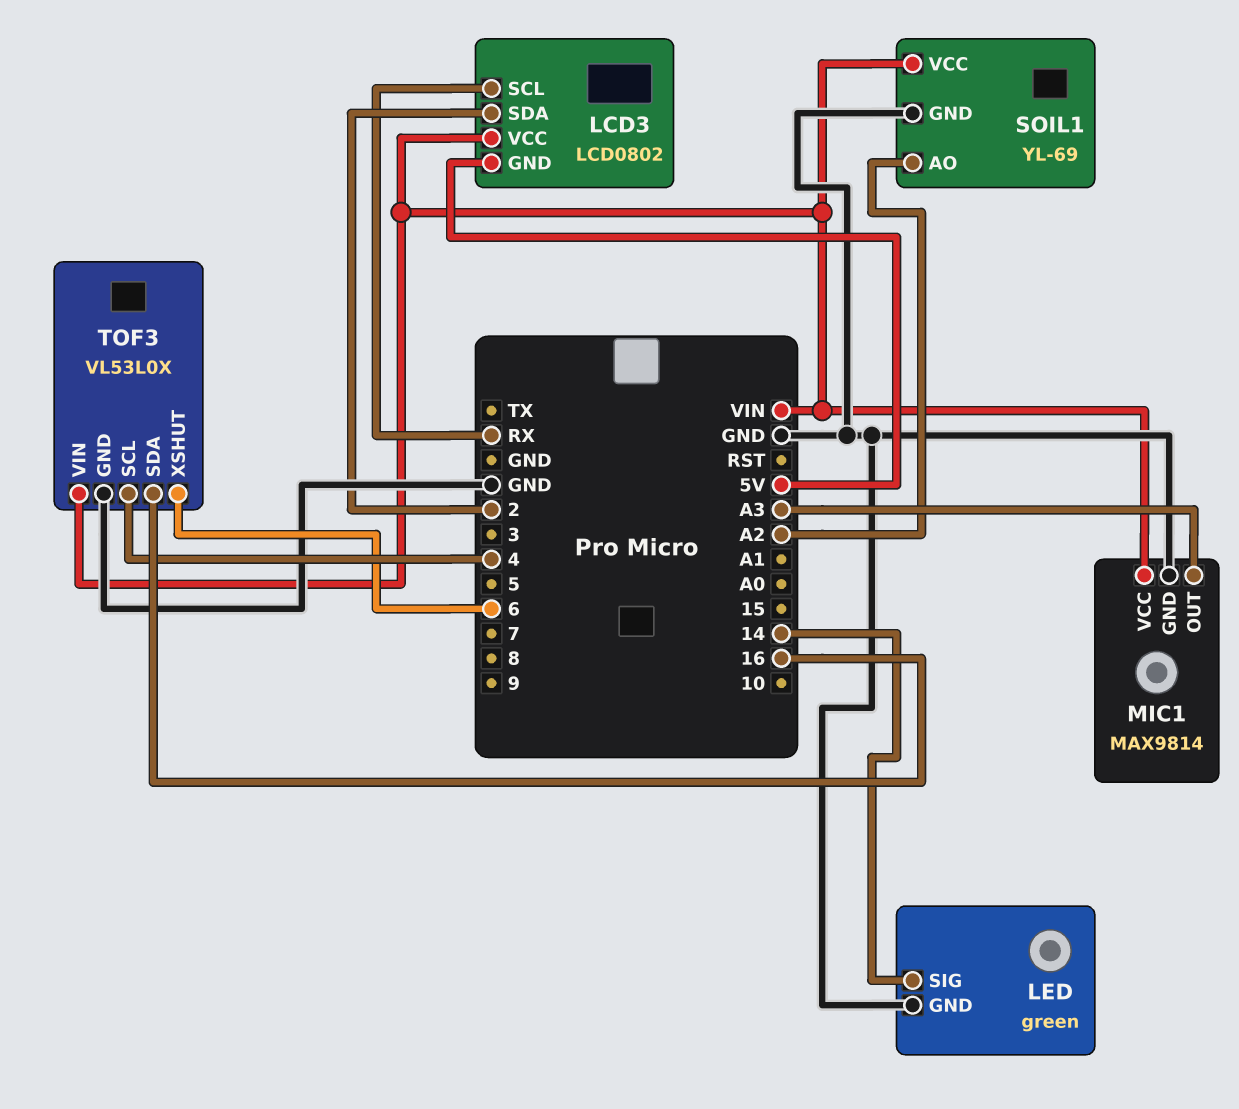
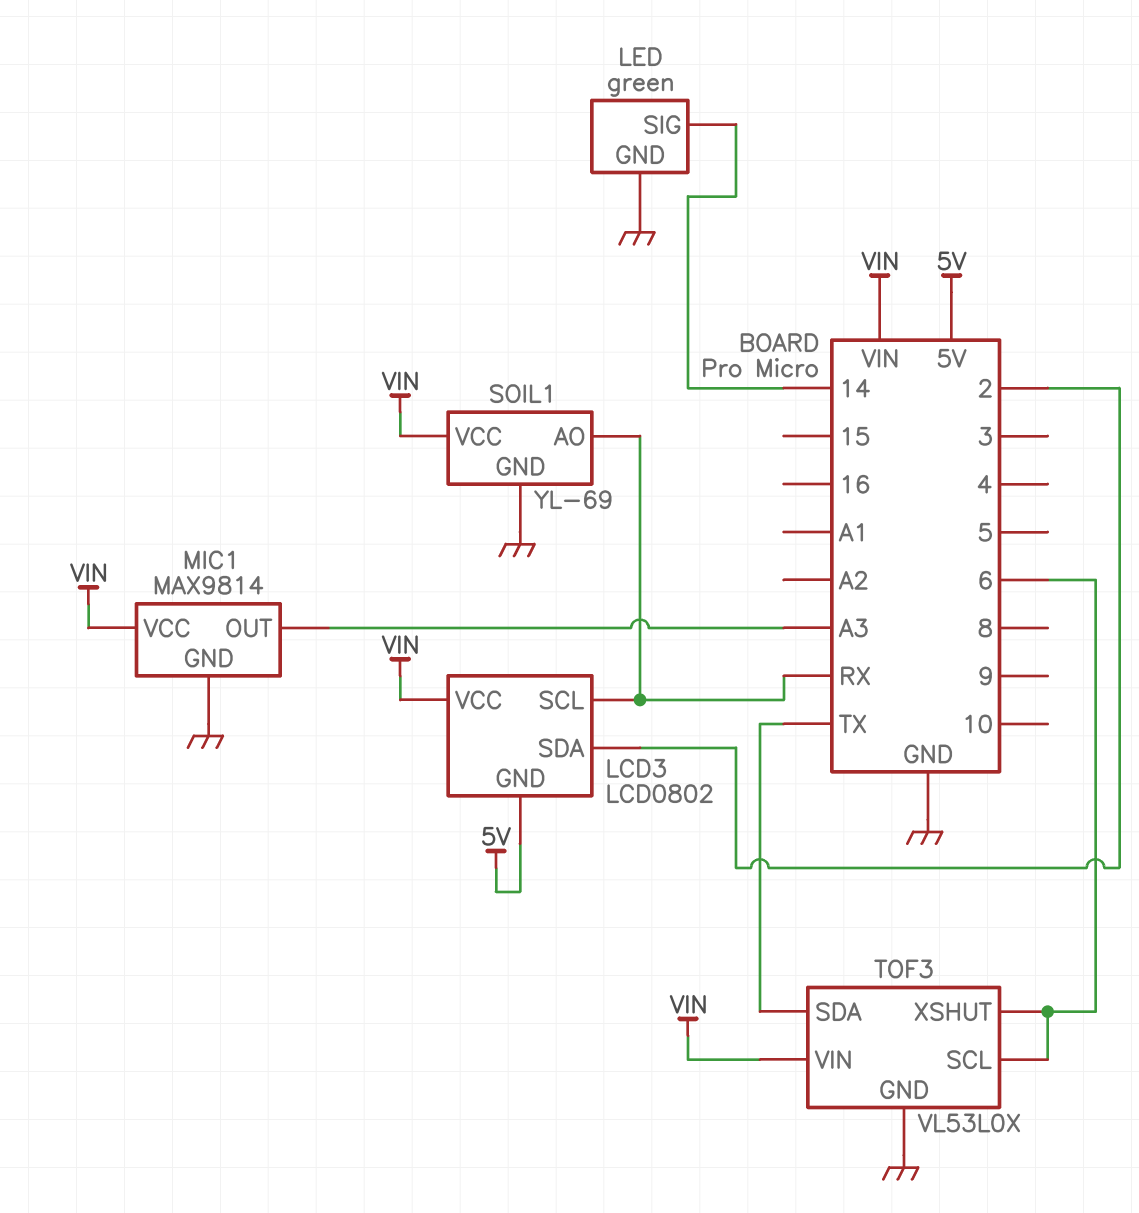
SOIL1 pin AO: A2 -> RX
TOF3 pin SCL: 4 -> 6
TOF3 pin SDA: 16 -> TX

